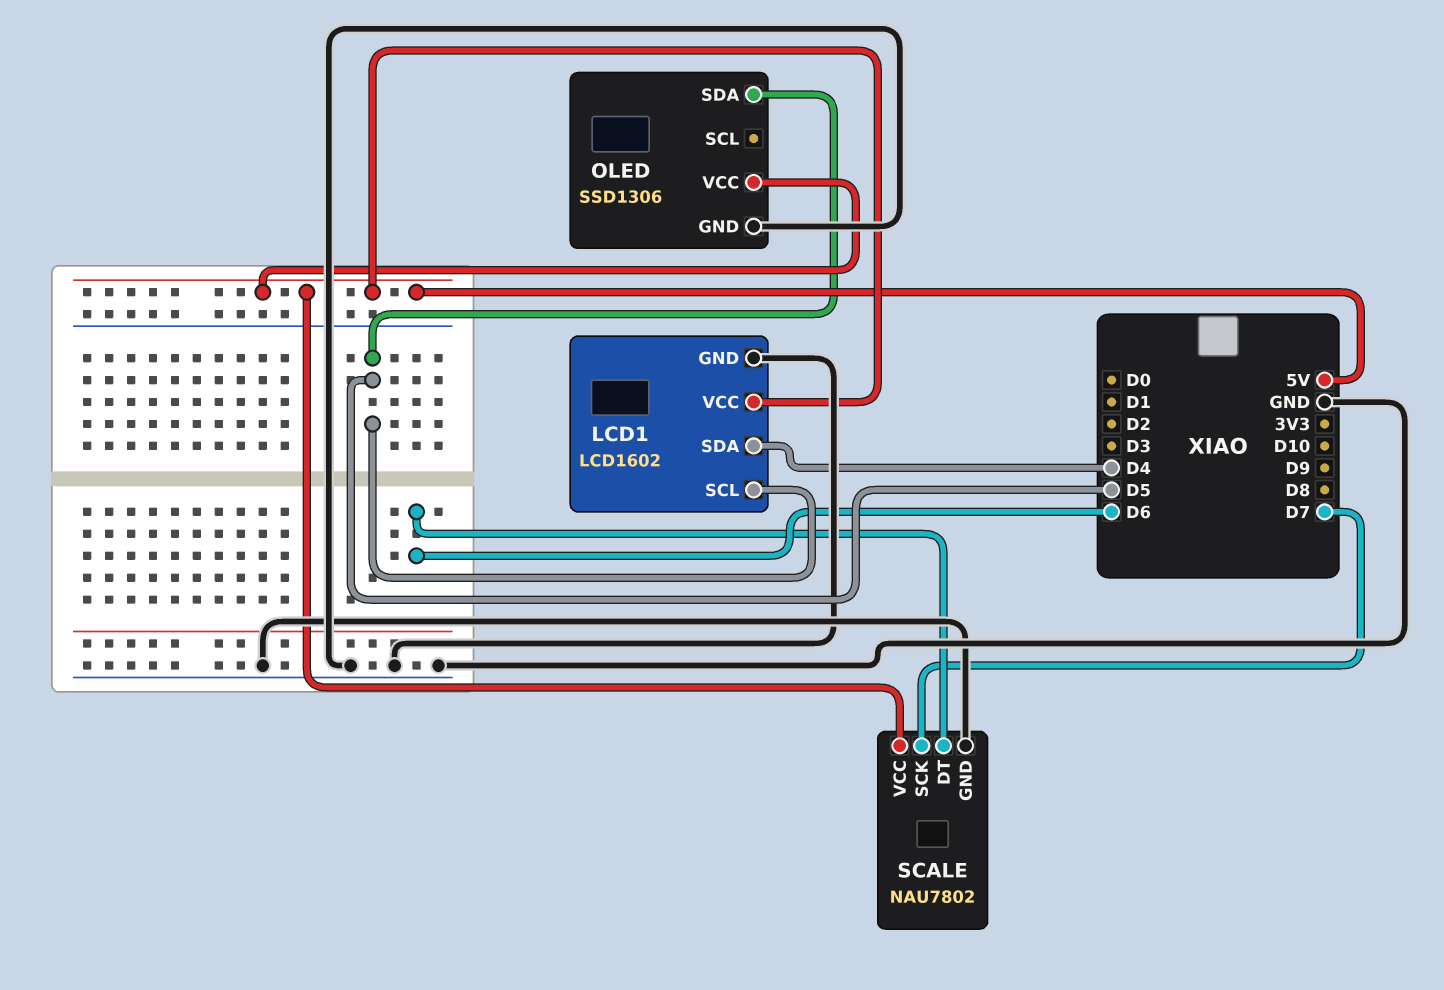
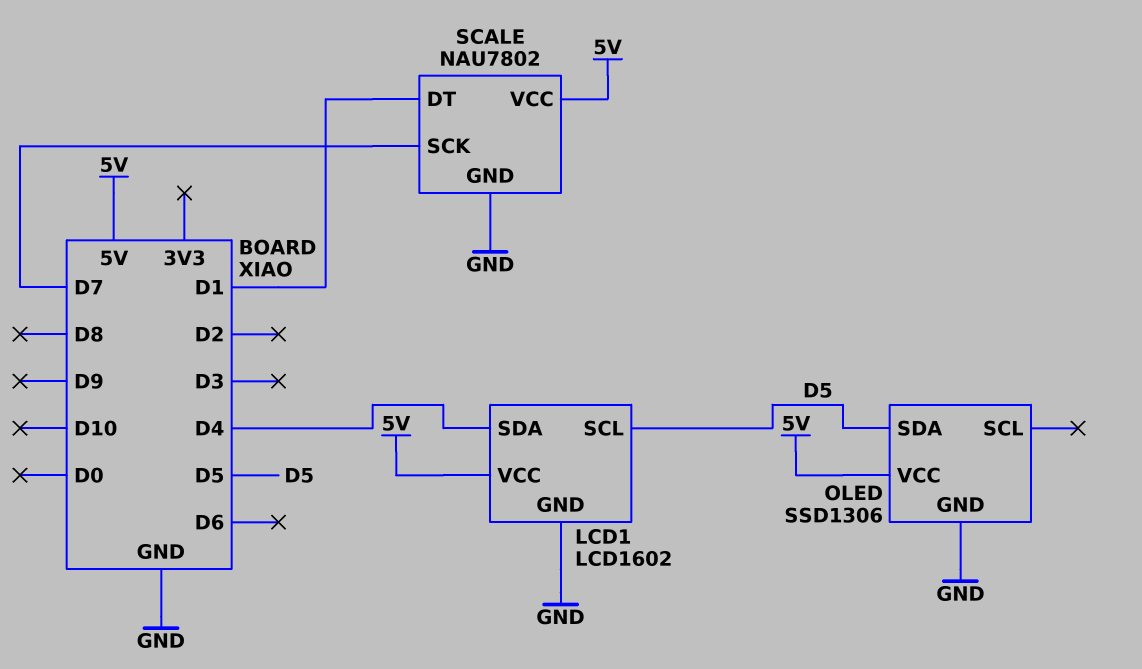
SCALE pin DT: D6 -> D1

